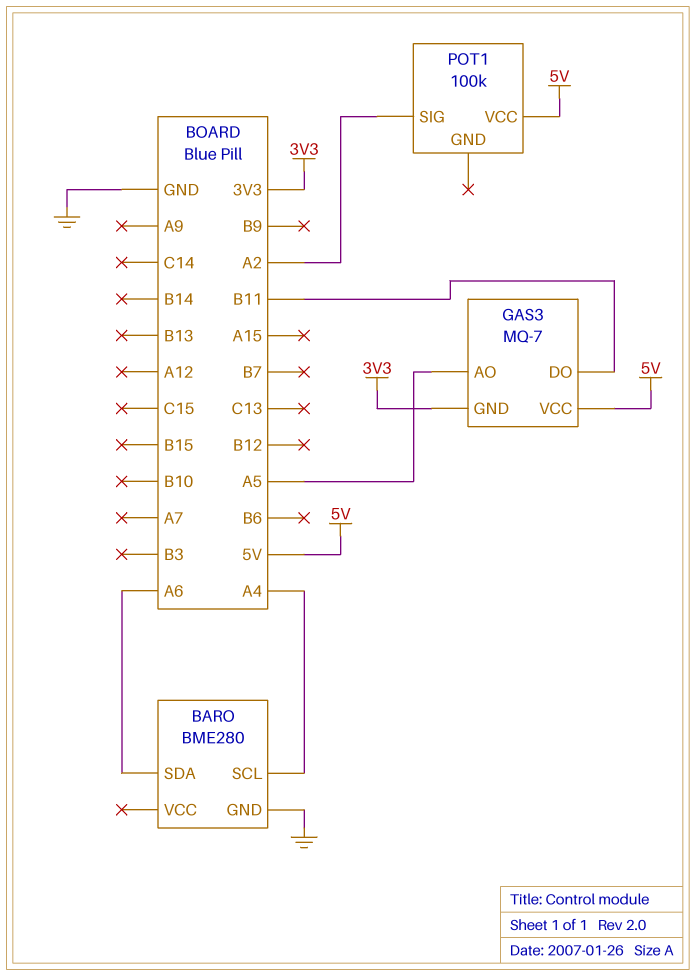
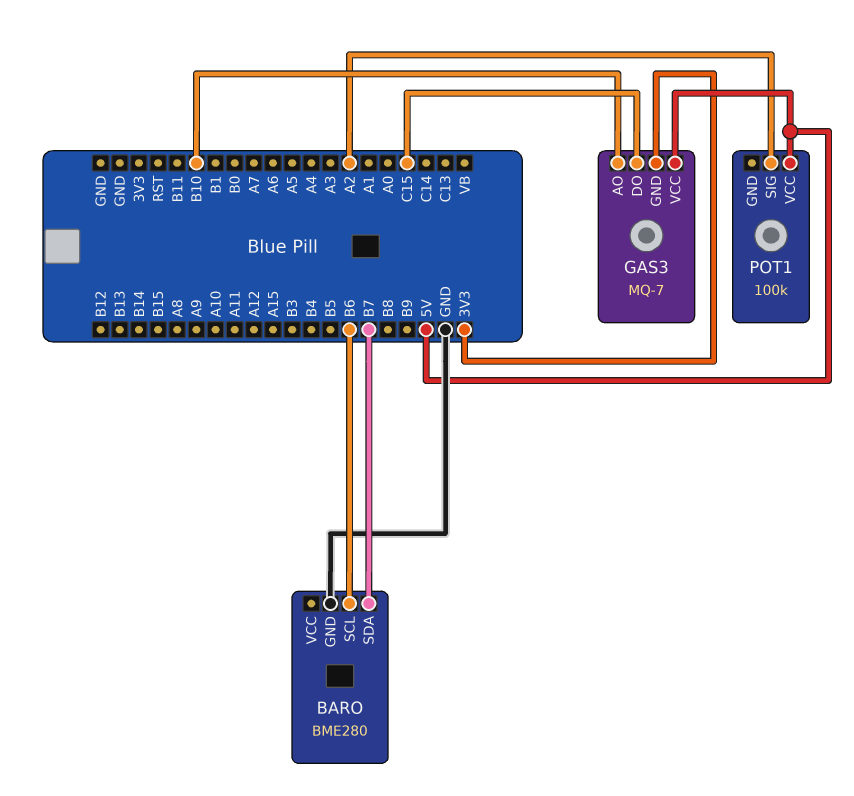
BARO pin SCL: A4 -> B6
BARO pin SDA: A6 -> B7
GAS3 pin AO: A5 -> B10
GAS3 pin DO: B11 -> C15

